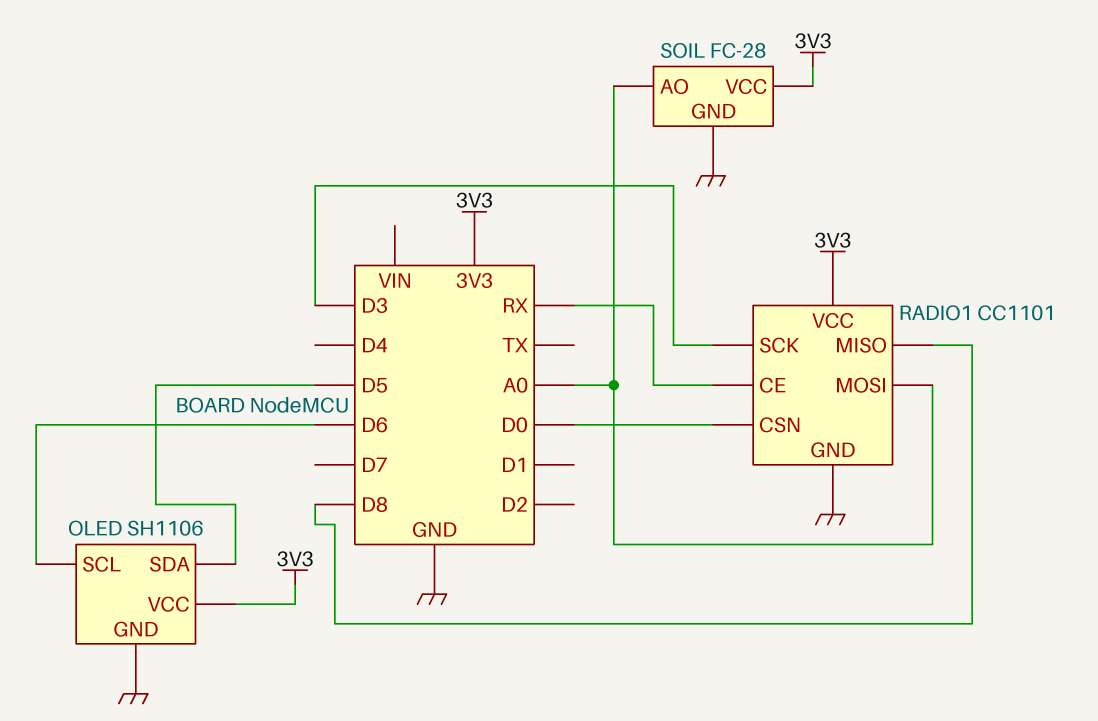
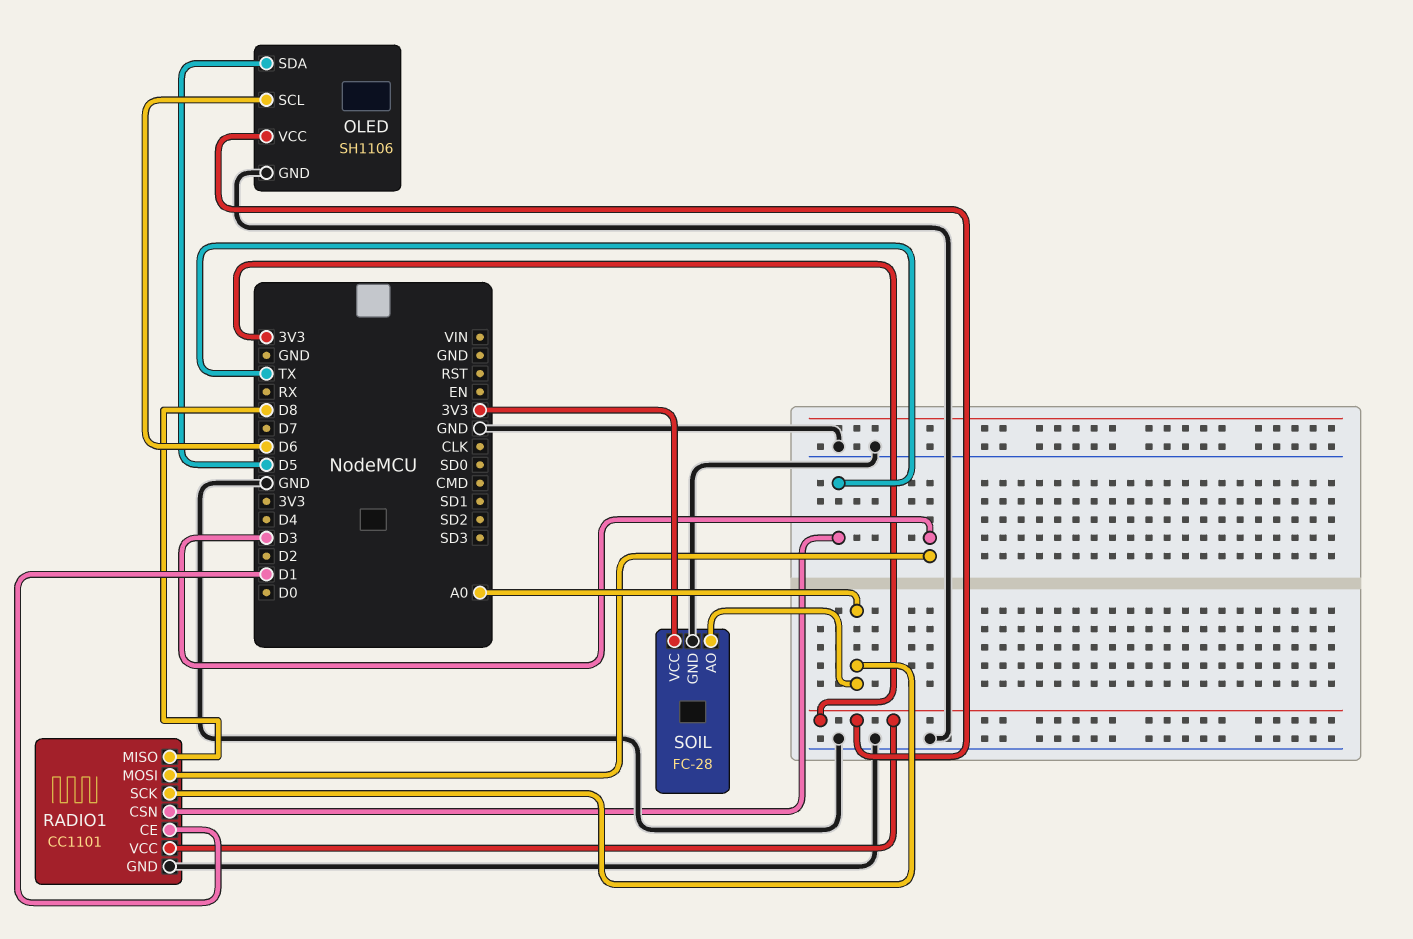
RADIO1 pin CE: RX -> D1
RADIO1 pin CSN: D0 -> TX
RADIO1 pin MOSI: A0 -> D3
RADIO1 pin SCK: D3 -> A0

